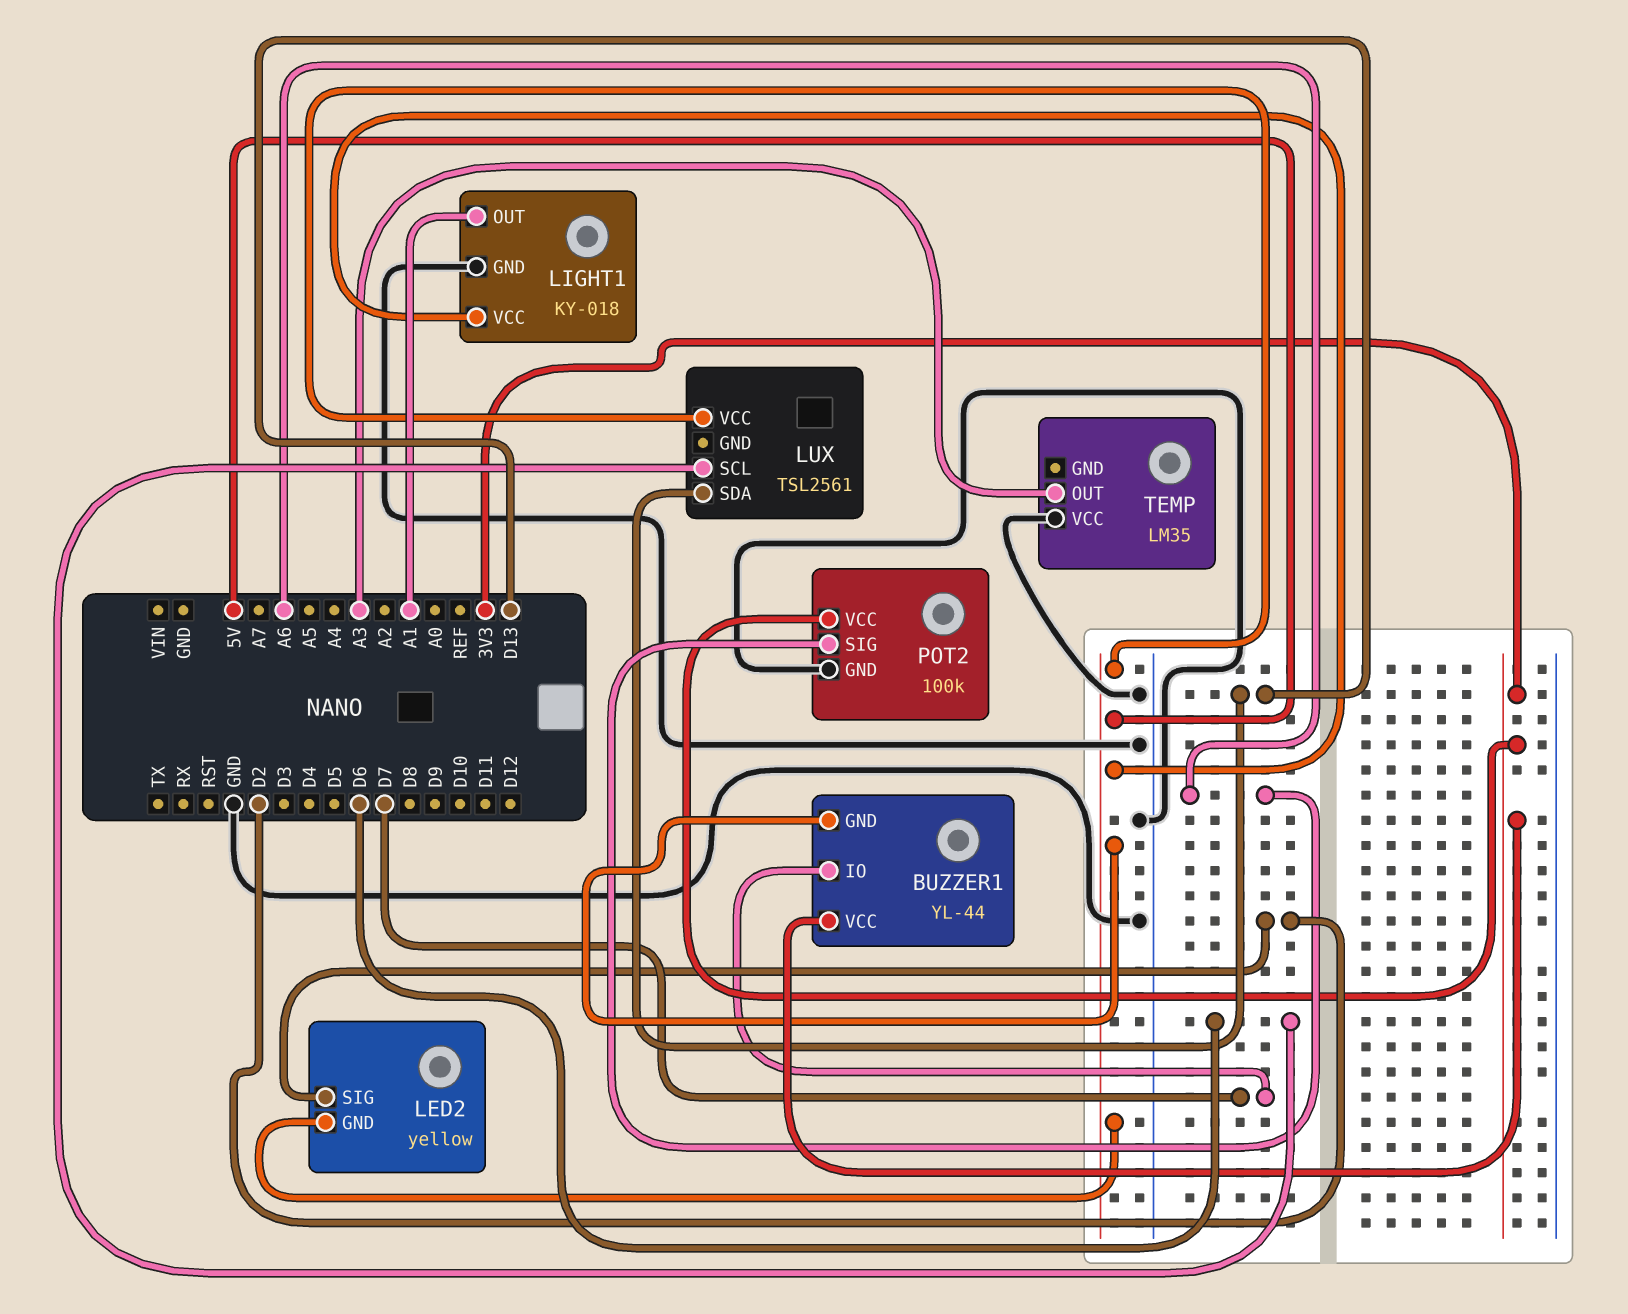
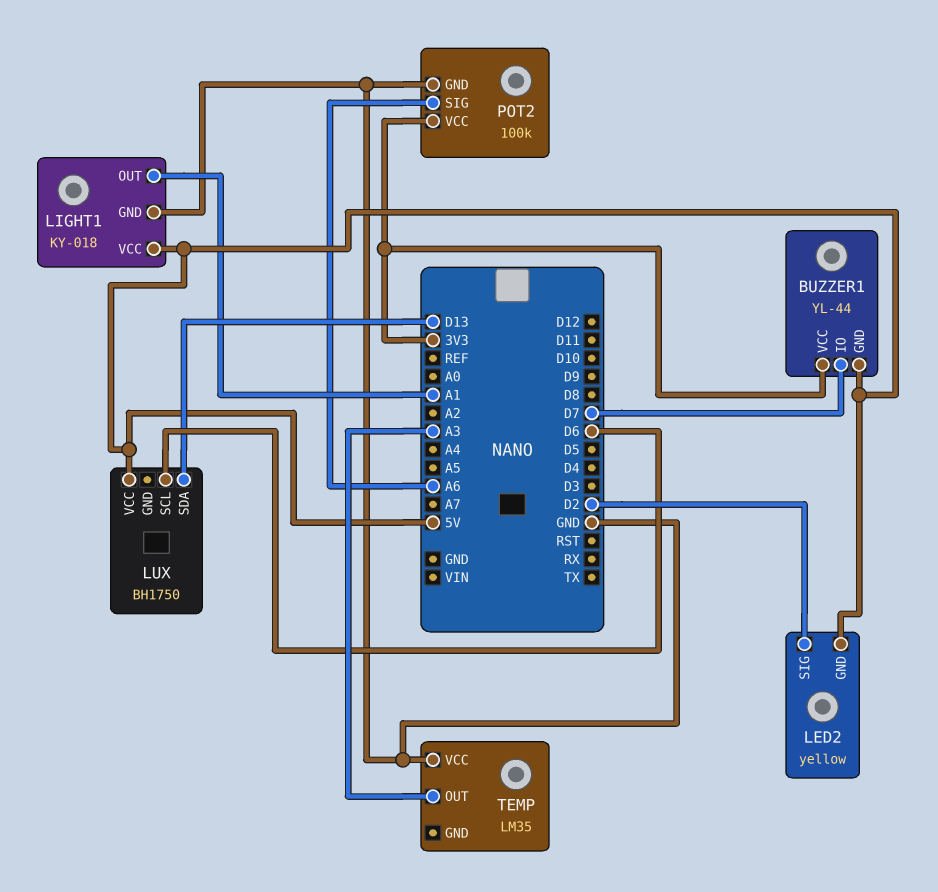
LUX: TSL2561 -> BH1750

